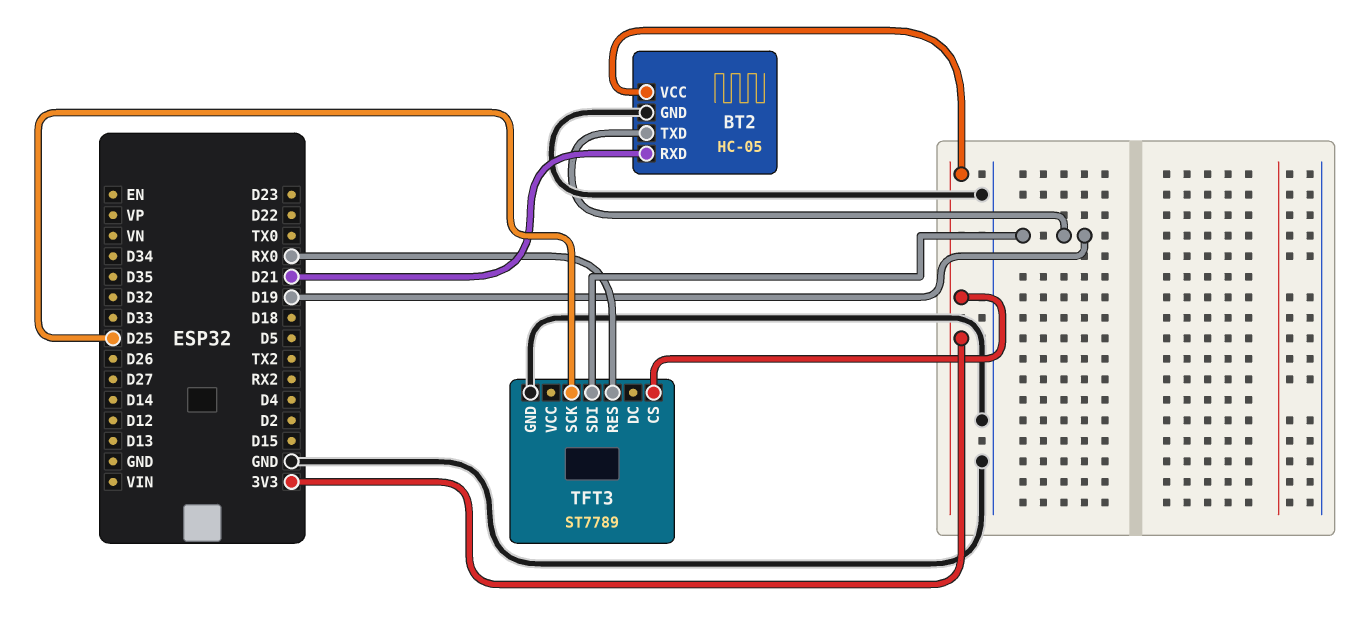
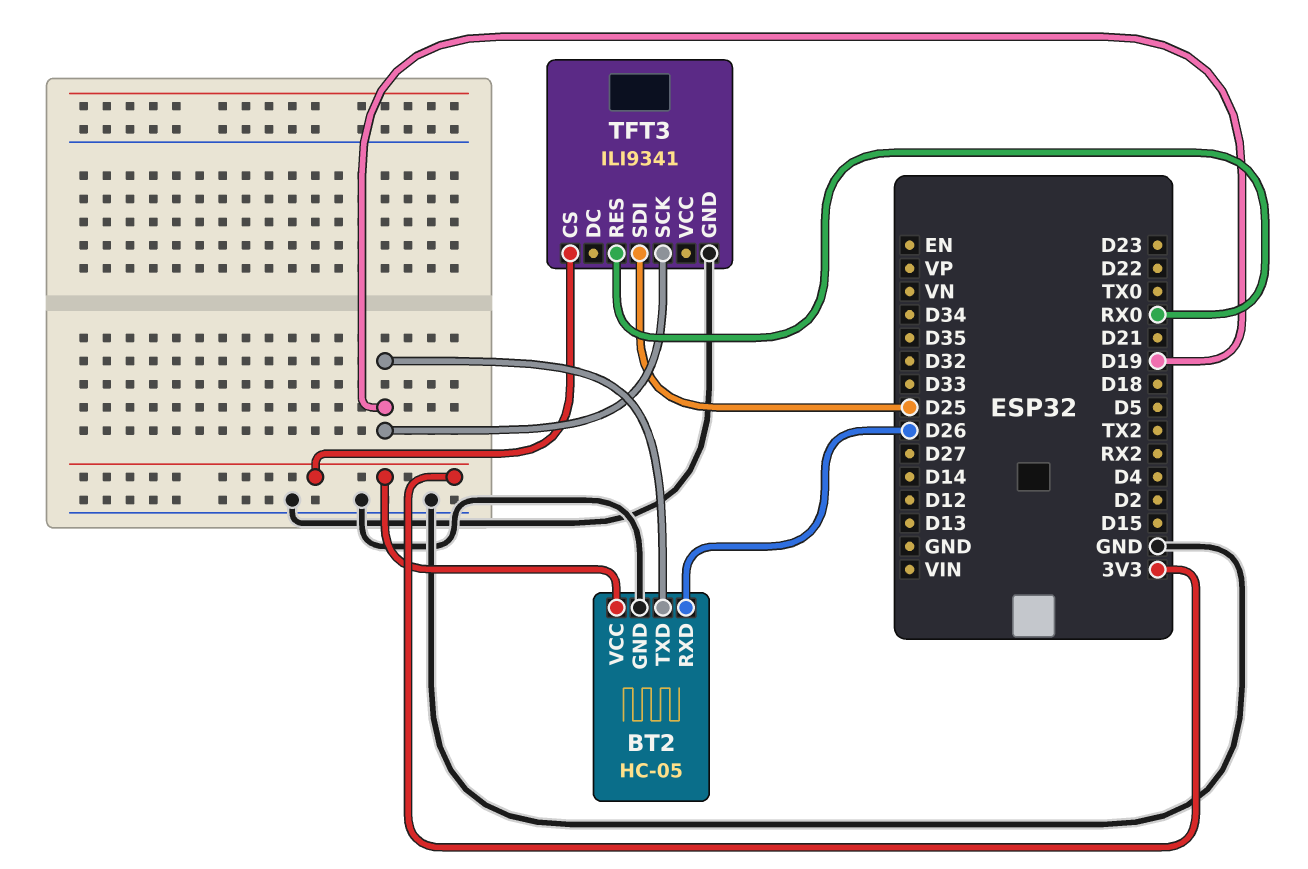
BT2 pin RXD: D21 -> D26
TFT3: ST7789 -> ILI9341
TFT3 pin SCK: D25 -> D19
TFT3 pin SDI: D19 -> D25

